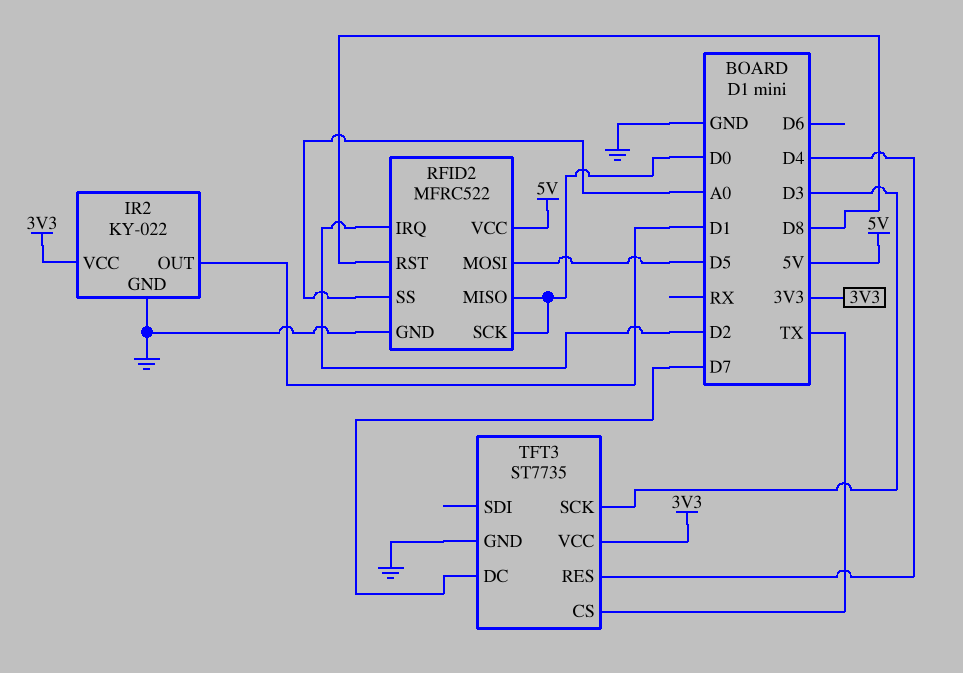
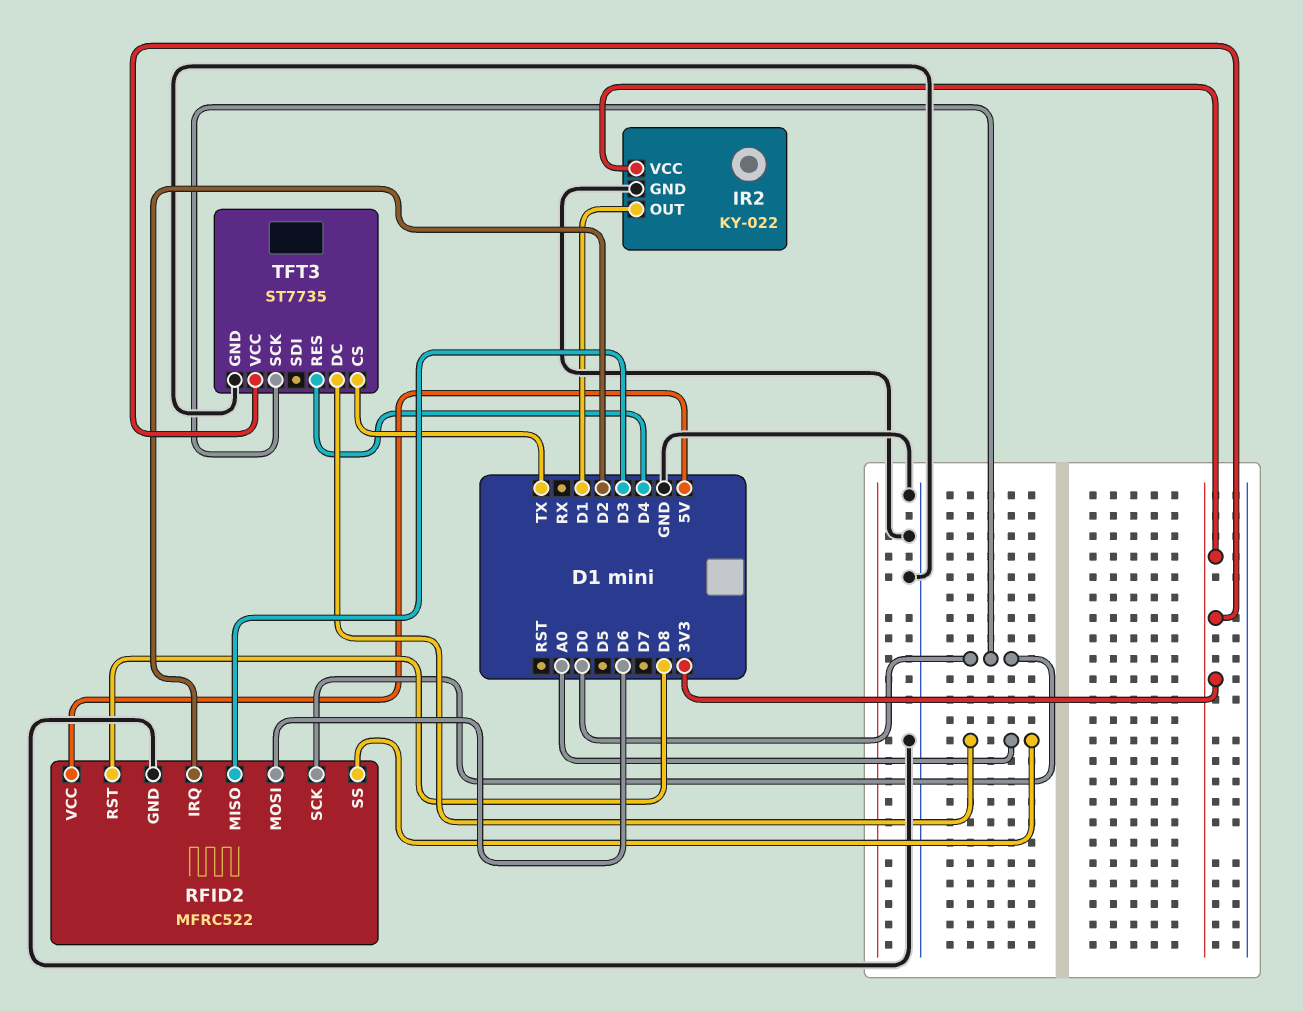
RFID2 pin MISO: D0 -> D3
RFID2 pin MOSI: D5 -> D6
TFT3 pin DC: D7 -> A0
TFT3 pin SCK: D3 -> D0

